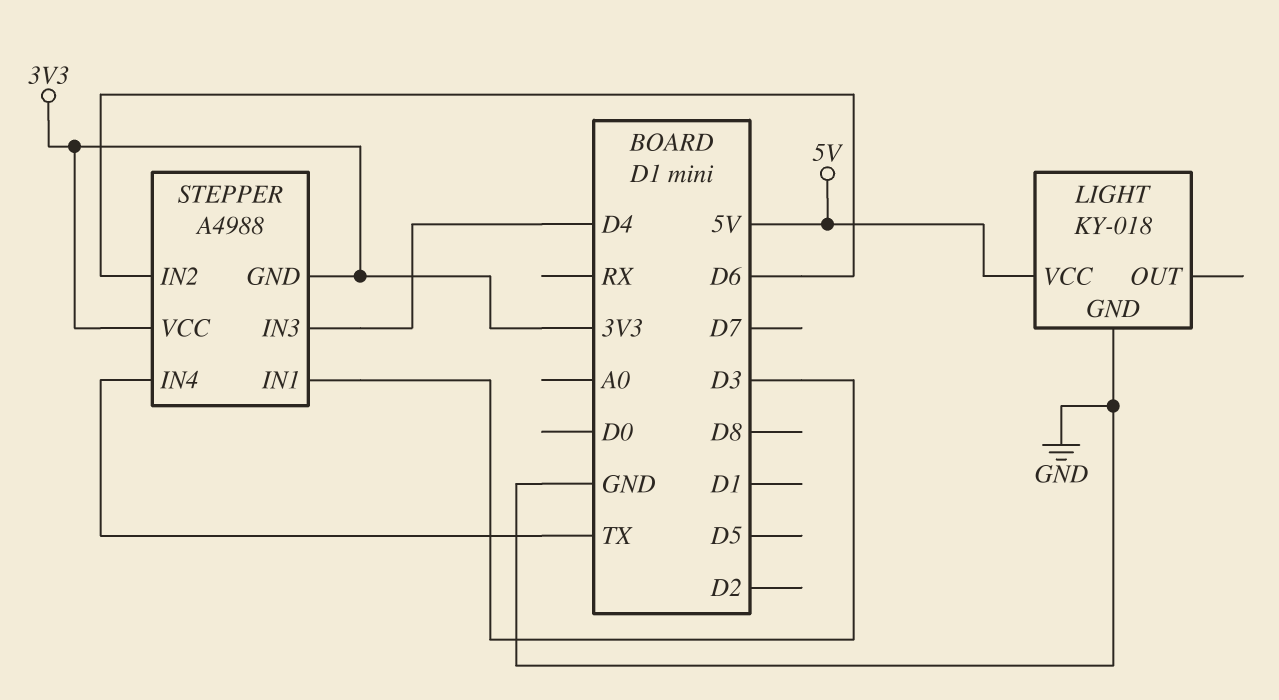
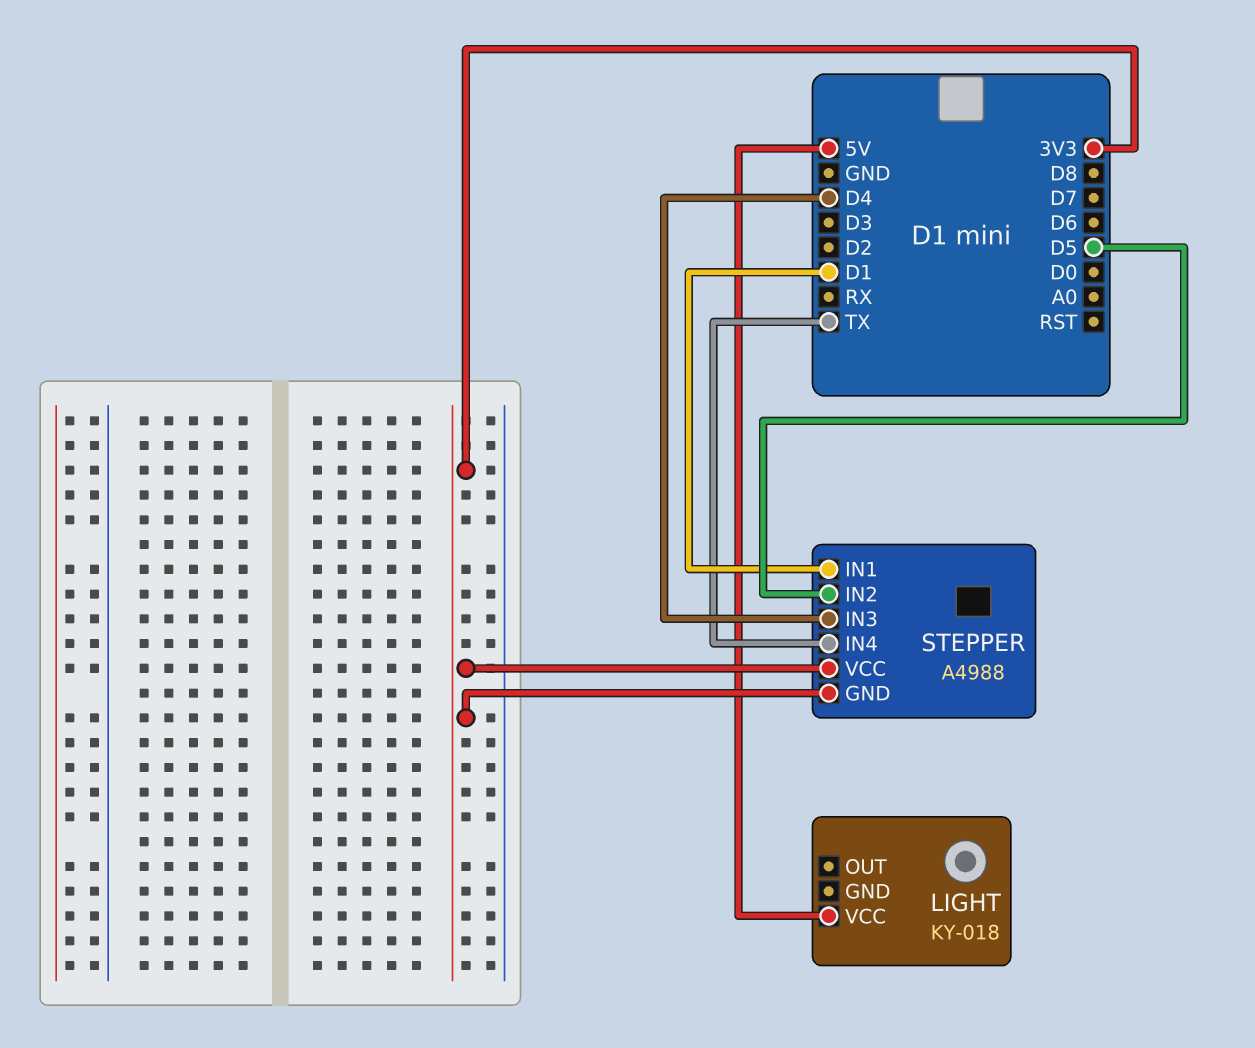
LIGHT pin GND: GND -> none
STEPPER pin IN1: D3 -> D1
STEPPER pin IN2: D6 -> D5

